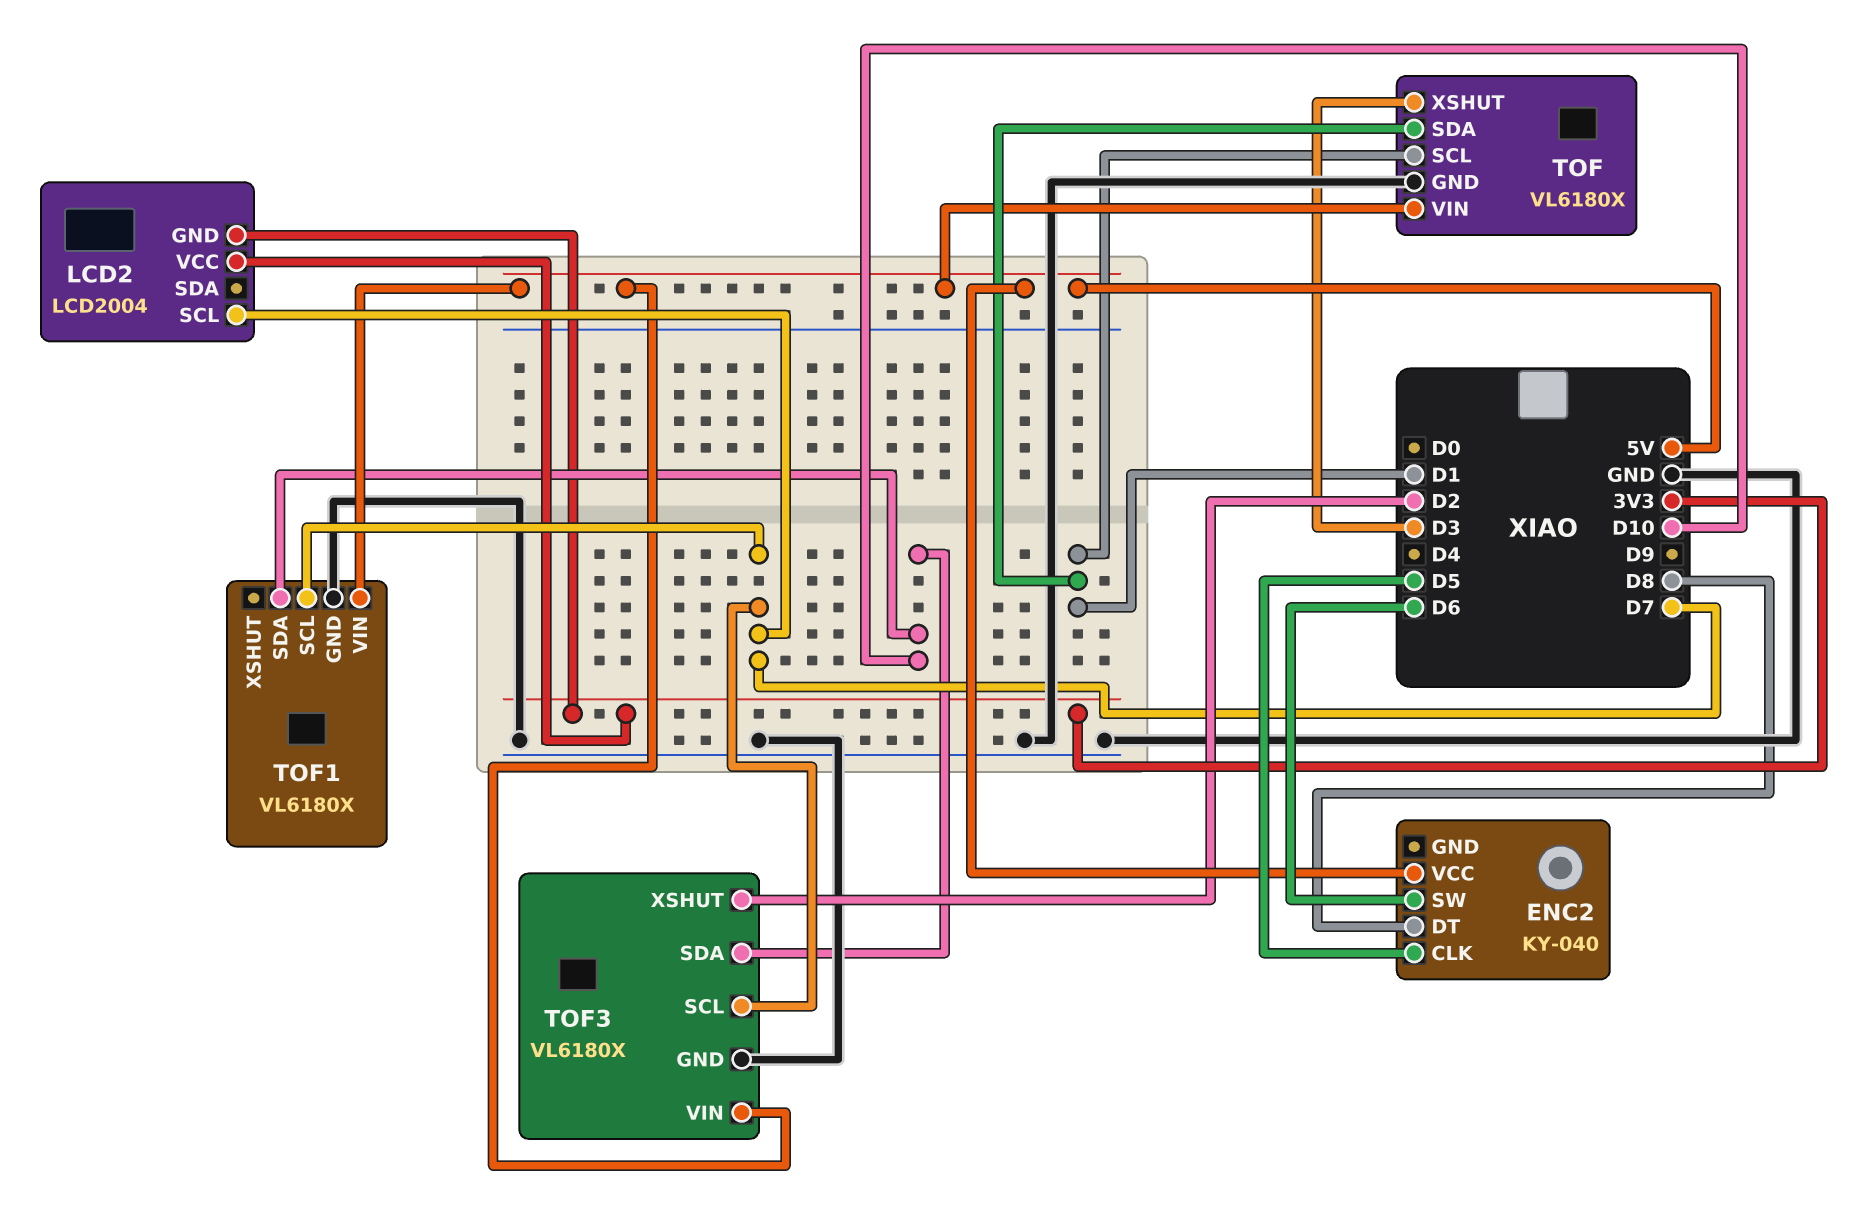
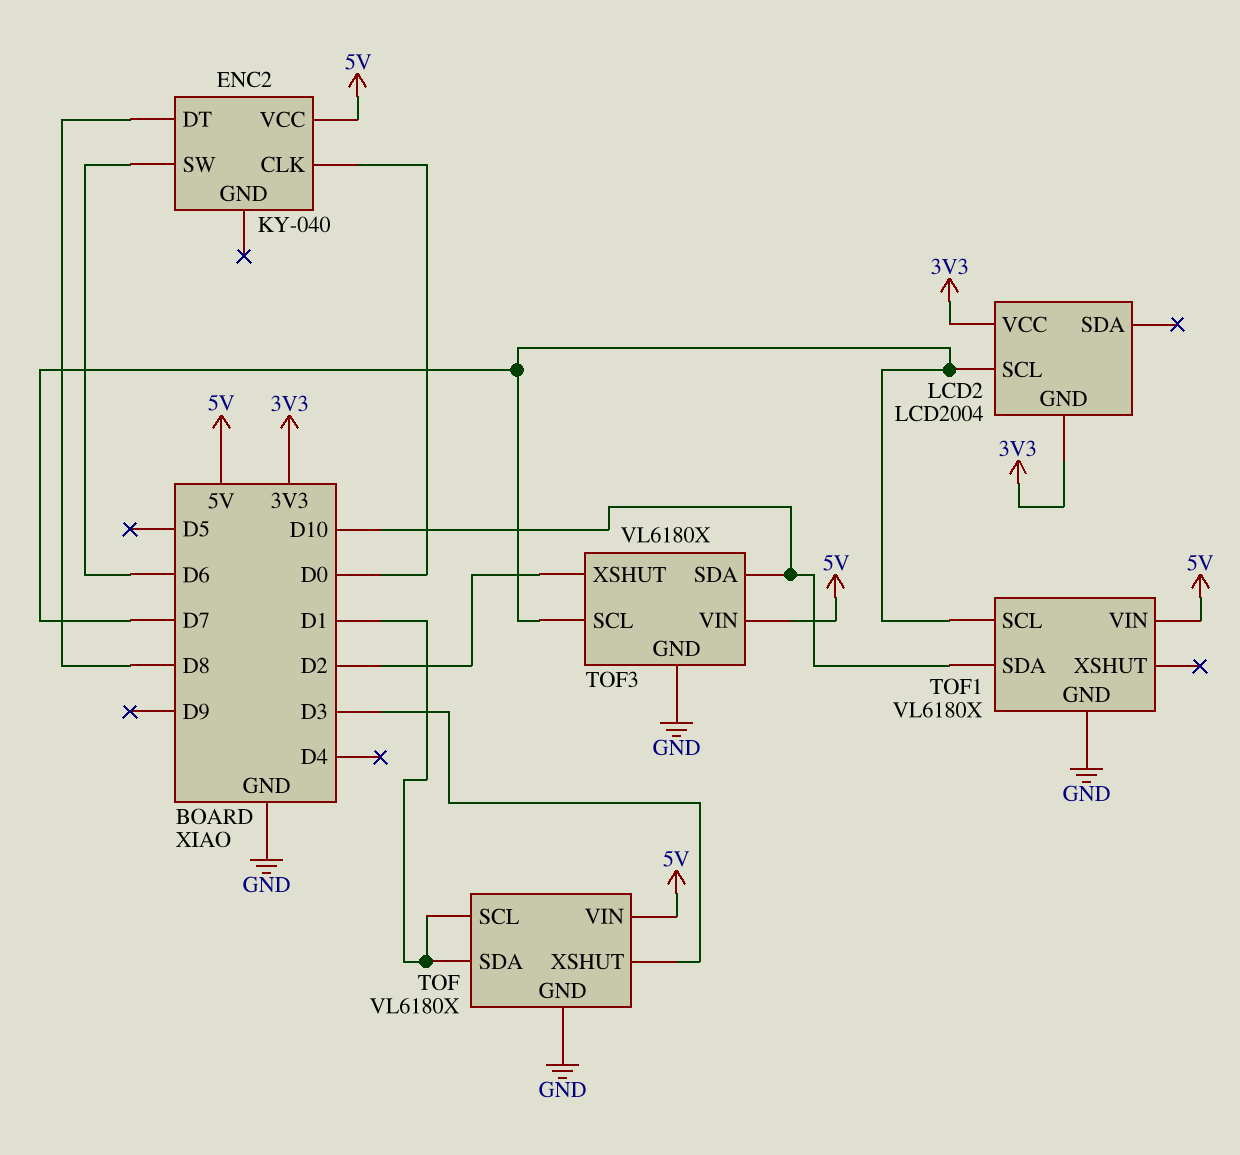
ENC2 pin CLK: D5 -> D0

